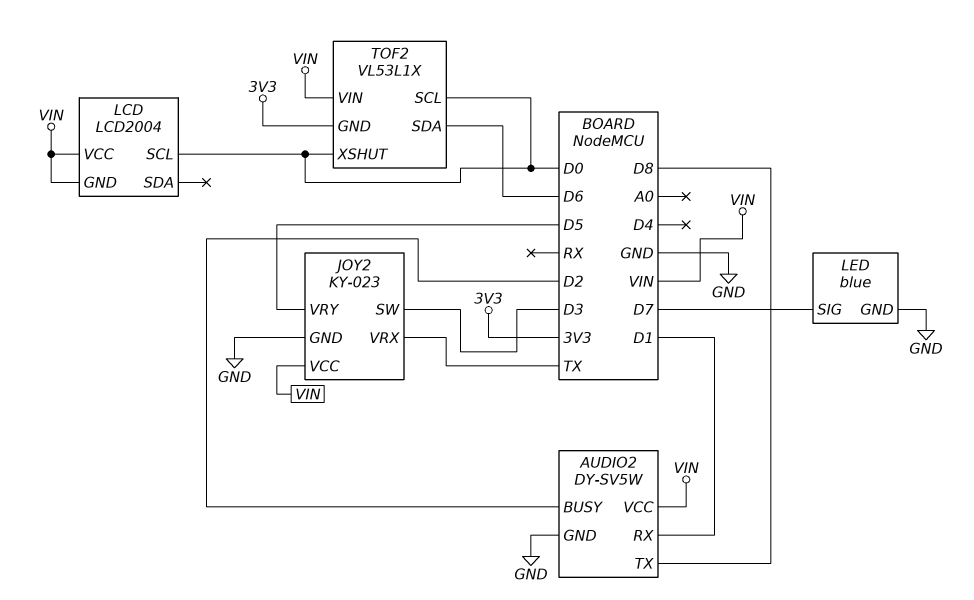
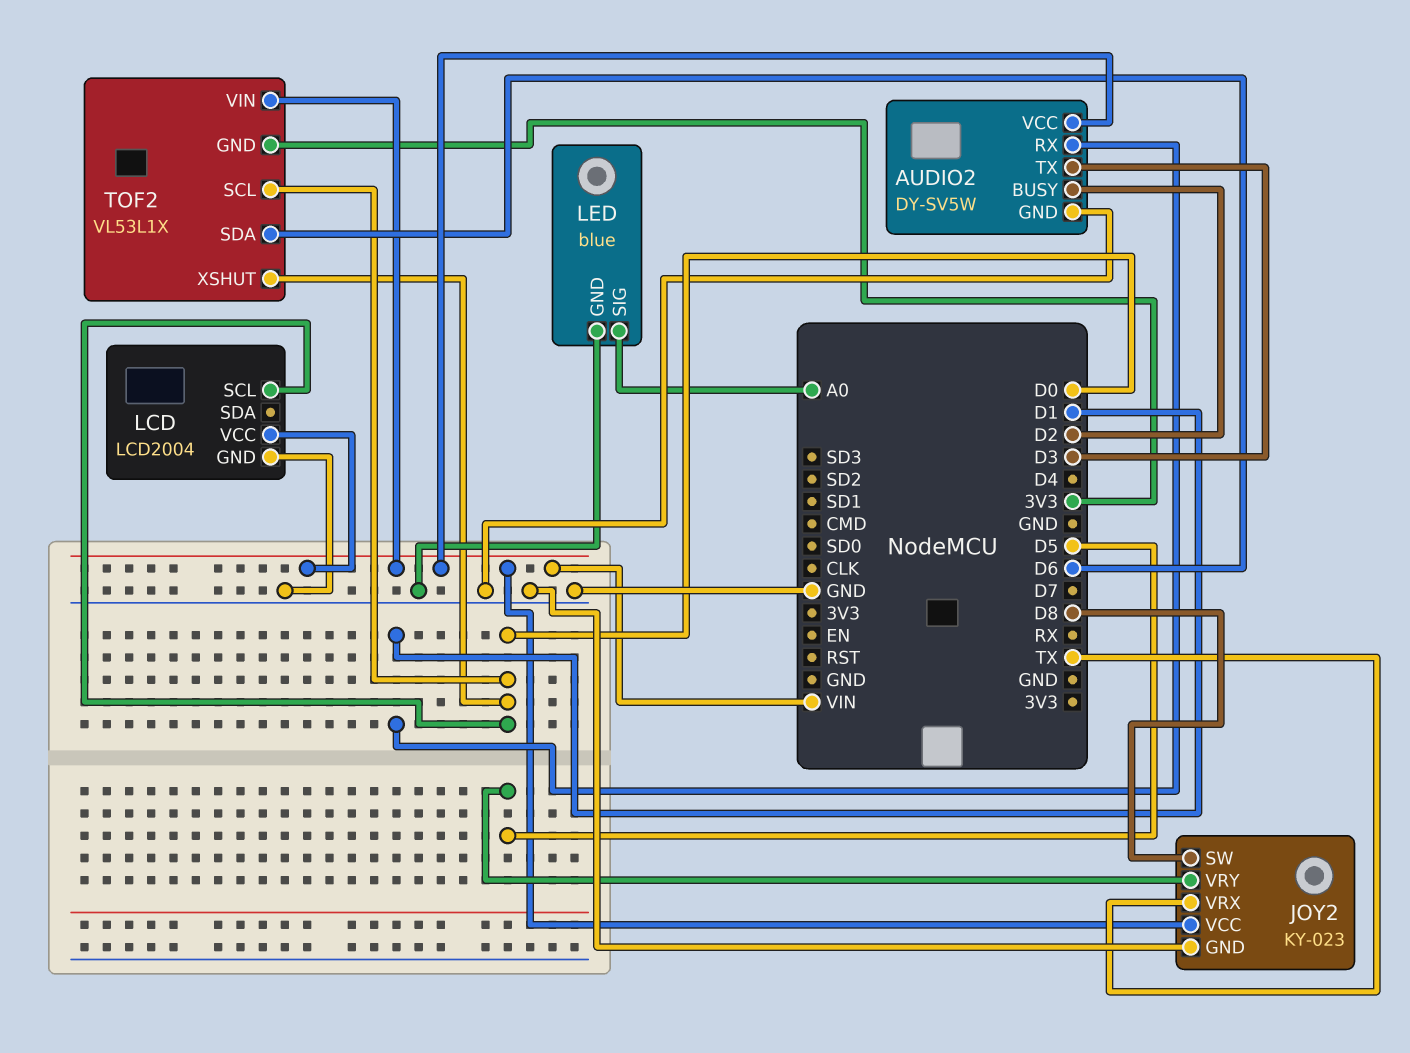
AUDIO2 pin TX: D8 -> D3
JOY2 pin SW: D3 -> D8
LCD pin GND: VIN -> GND
LED pin SIG: D7 -> A0

